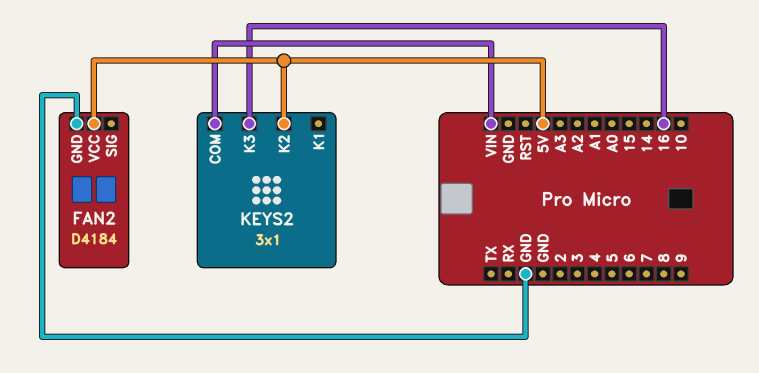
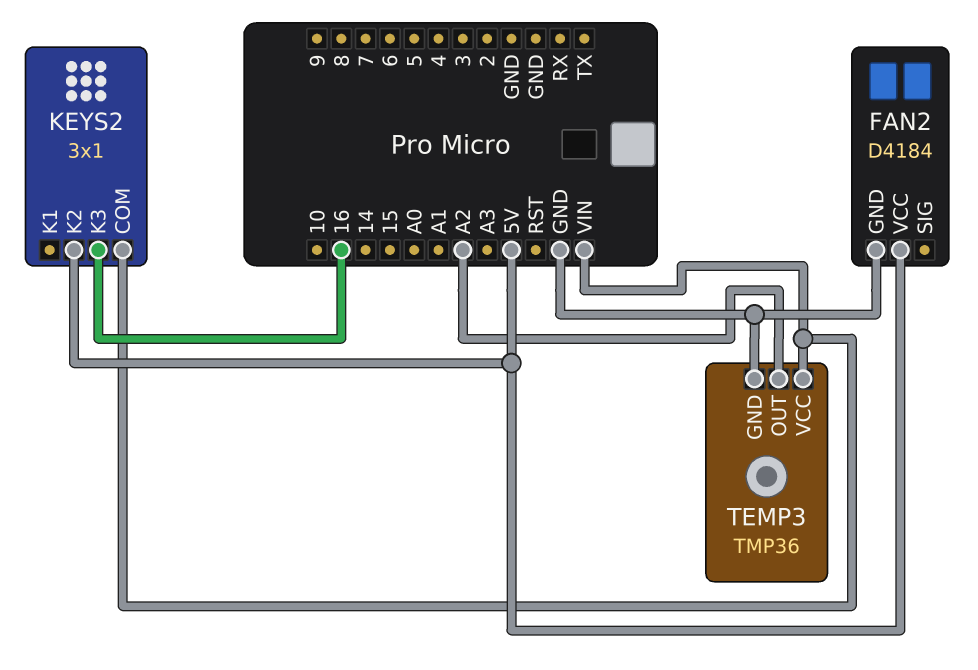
TEMP3: none -> TMP36
TEMP3 pin GND: none -> GND
TEMP3 pin OUT: none -> A2
TEMP3 pin VCC: none -> VIN

